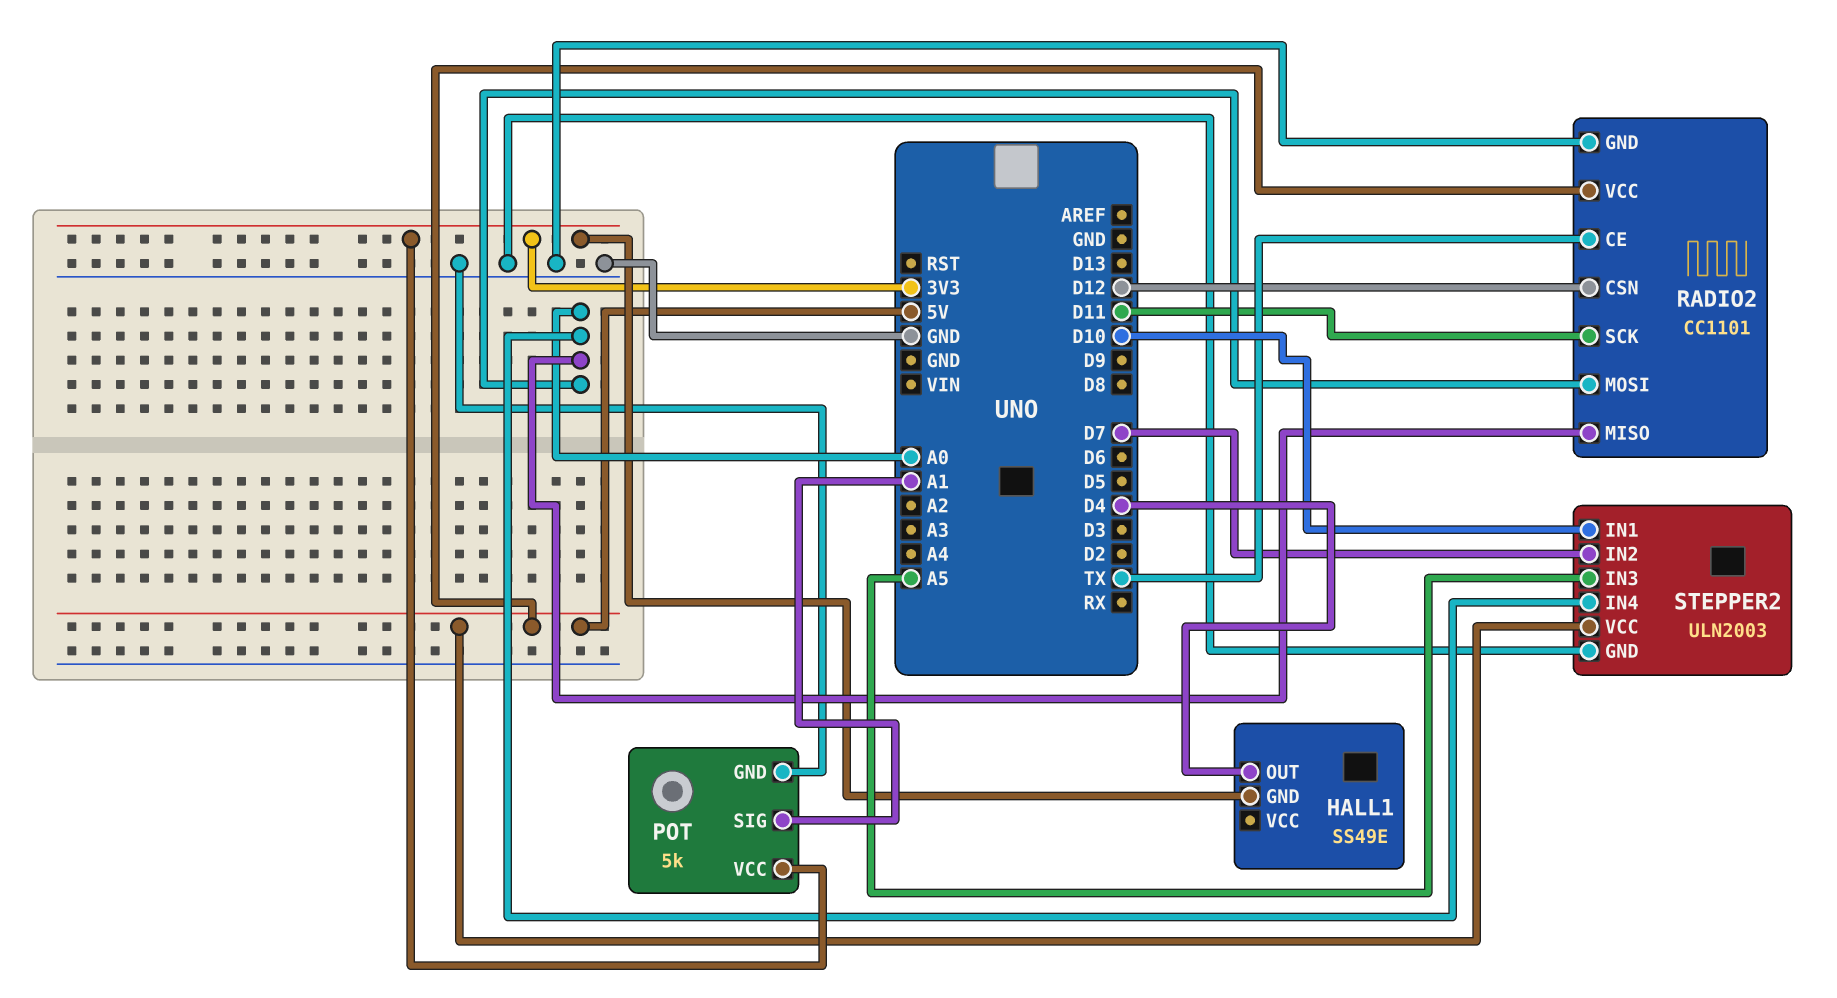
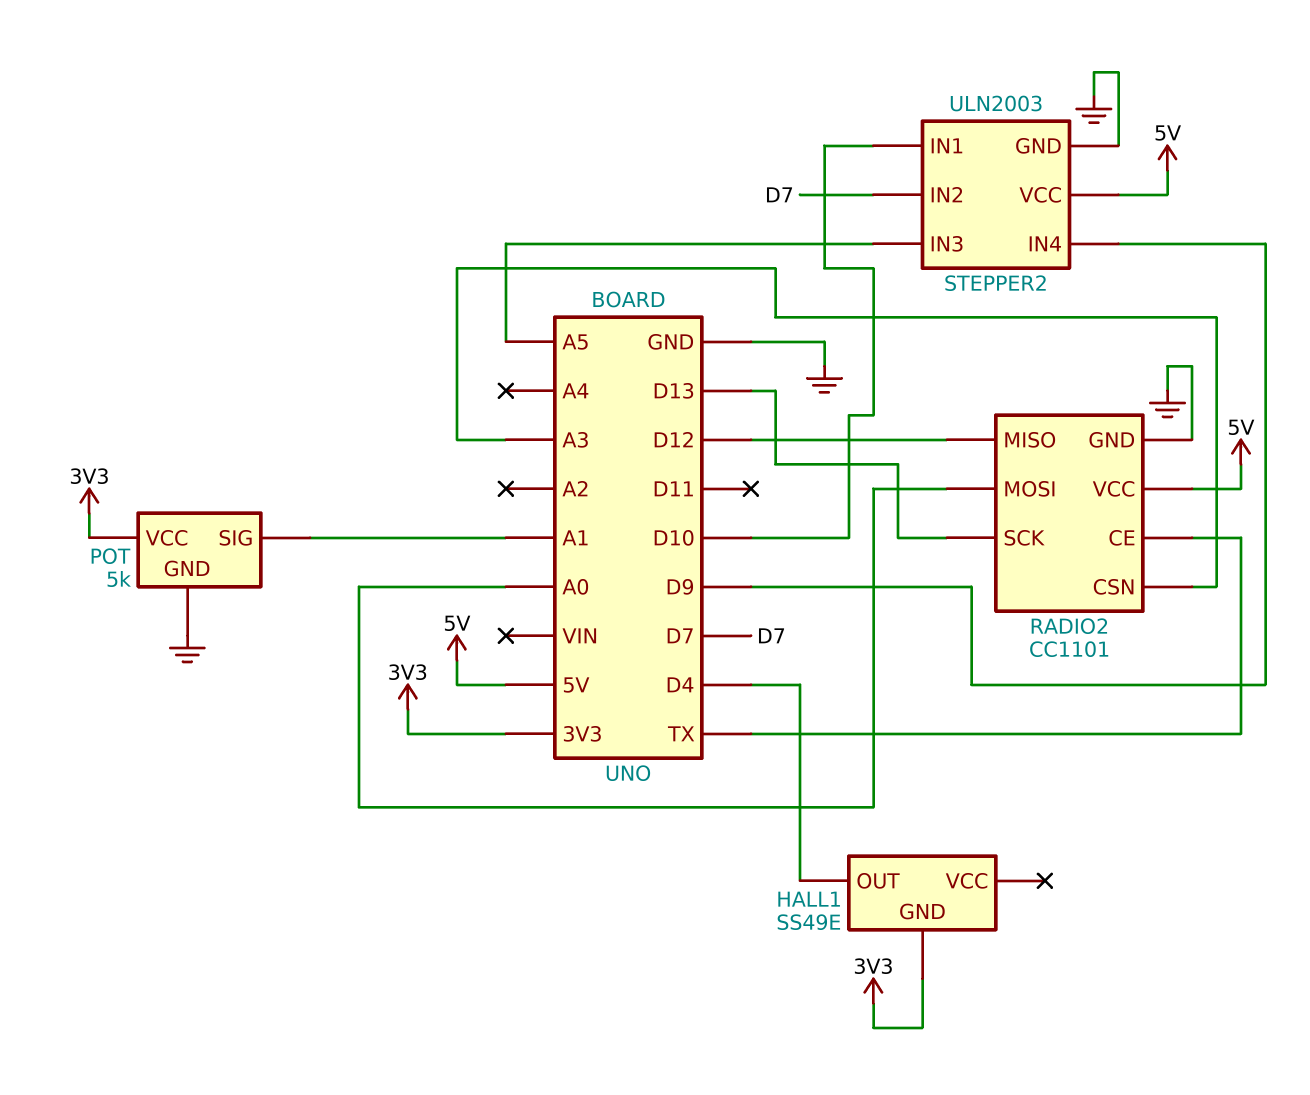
RADIO2 pin CSN: D12 -> A3
RADIO2 pin MISO: A0 -> D12
RADIO2 pin SCK: D11 -> D13
STEPPER2 pin IN4: A0 -> D9

